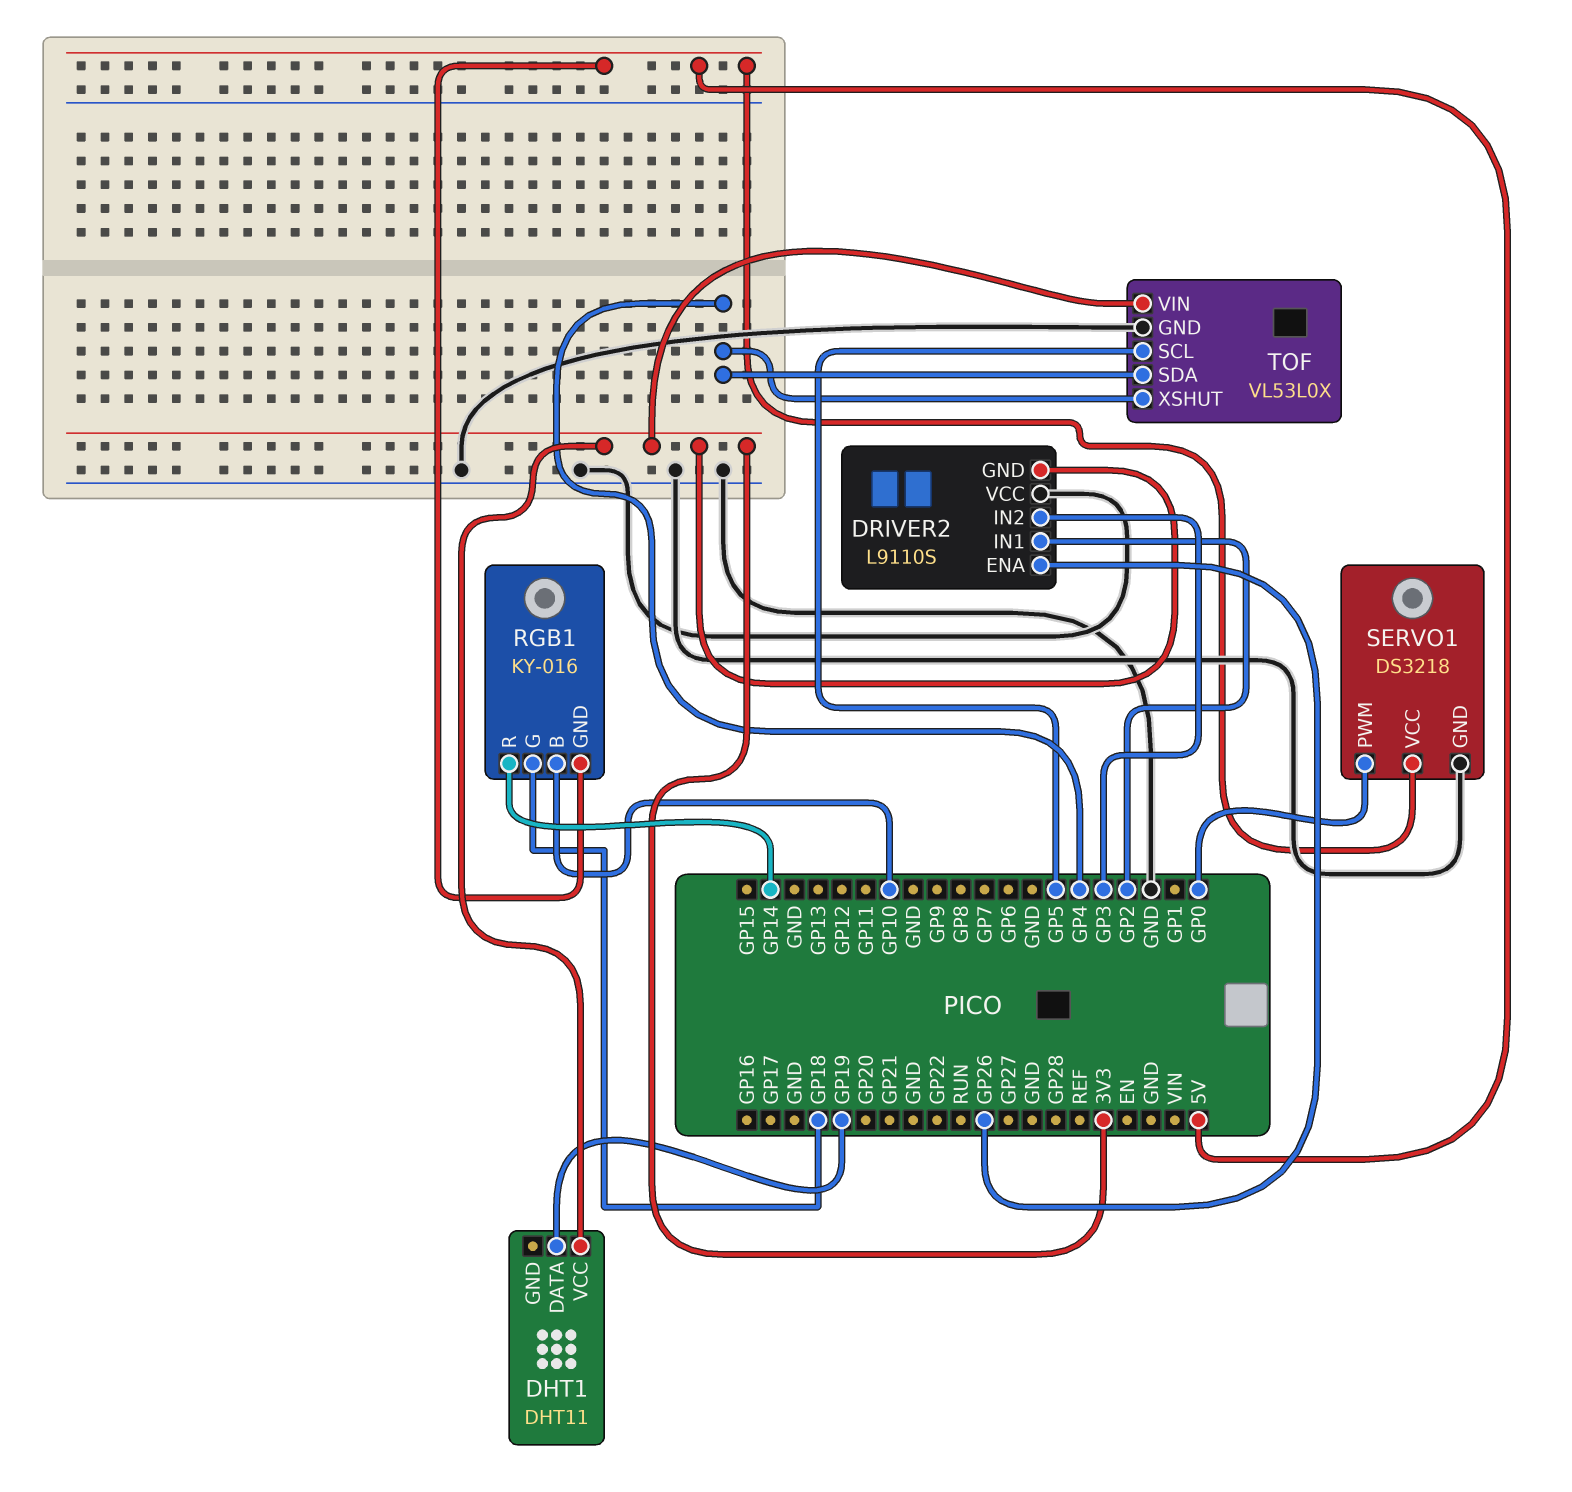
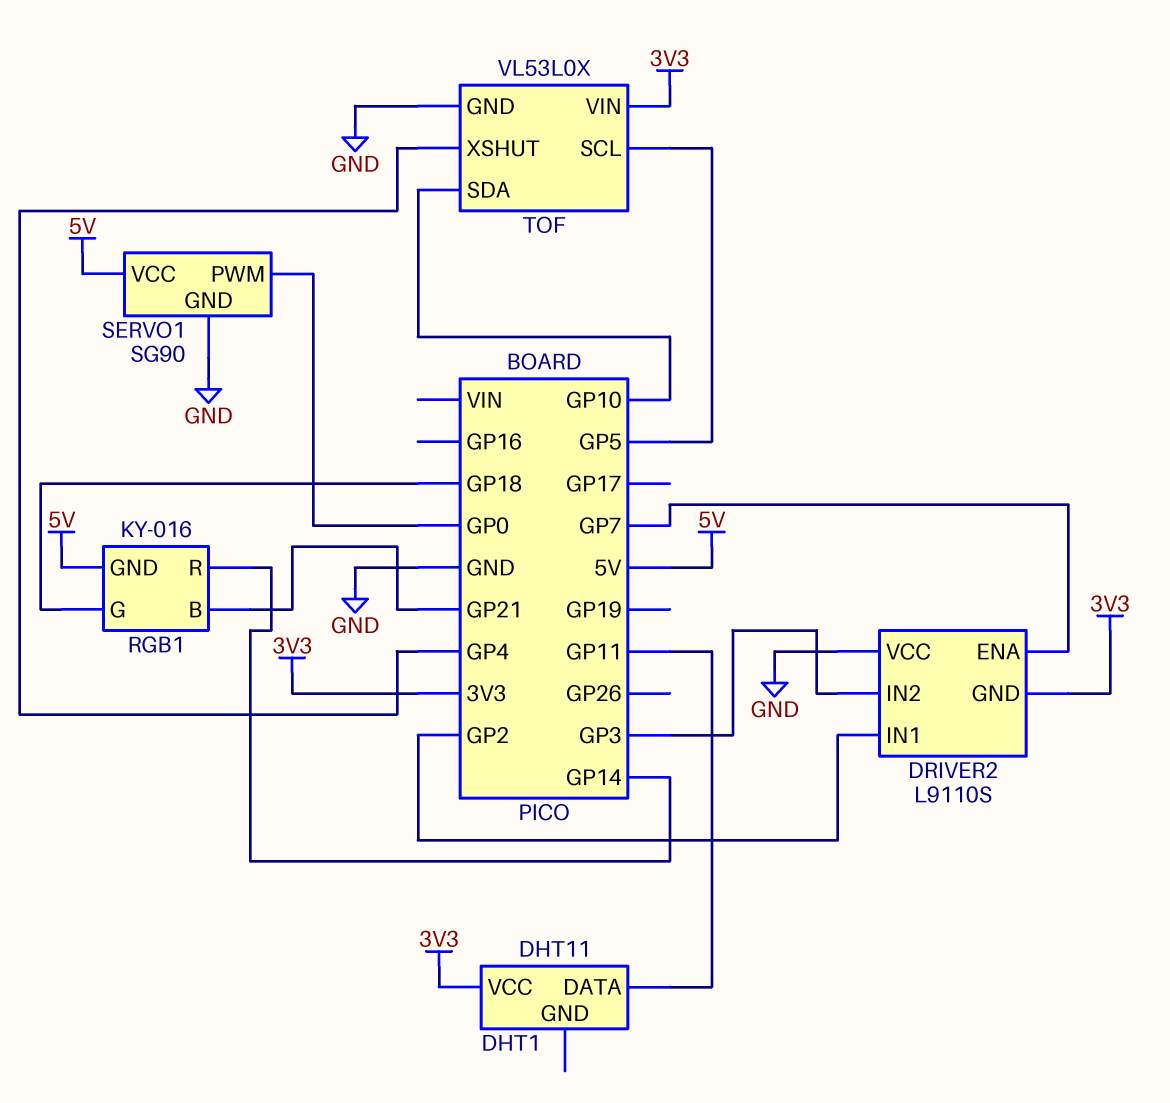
DHT1 pin DATA: GP19 -> GP11
DRIVER2 pin ENA: GP26 -> GP7
RGB1 pin B: GP10 -> GP21
SERVO1: DS3218 -> SG90
TOF pin SDA: GP4 -> GP10

